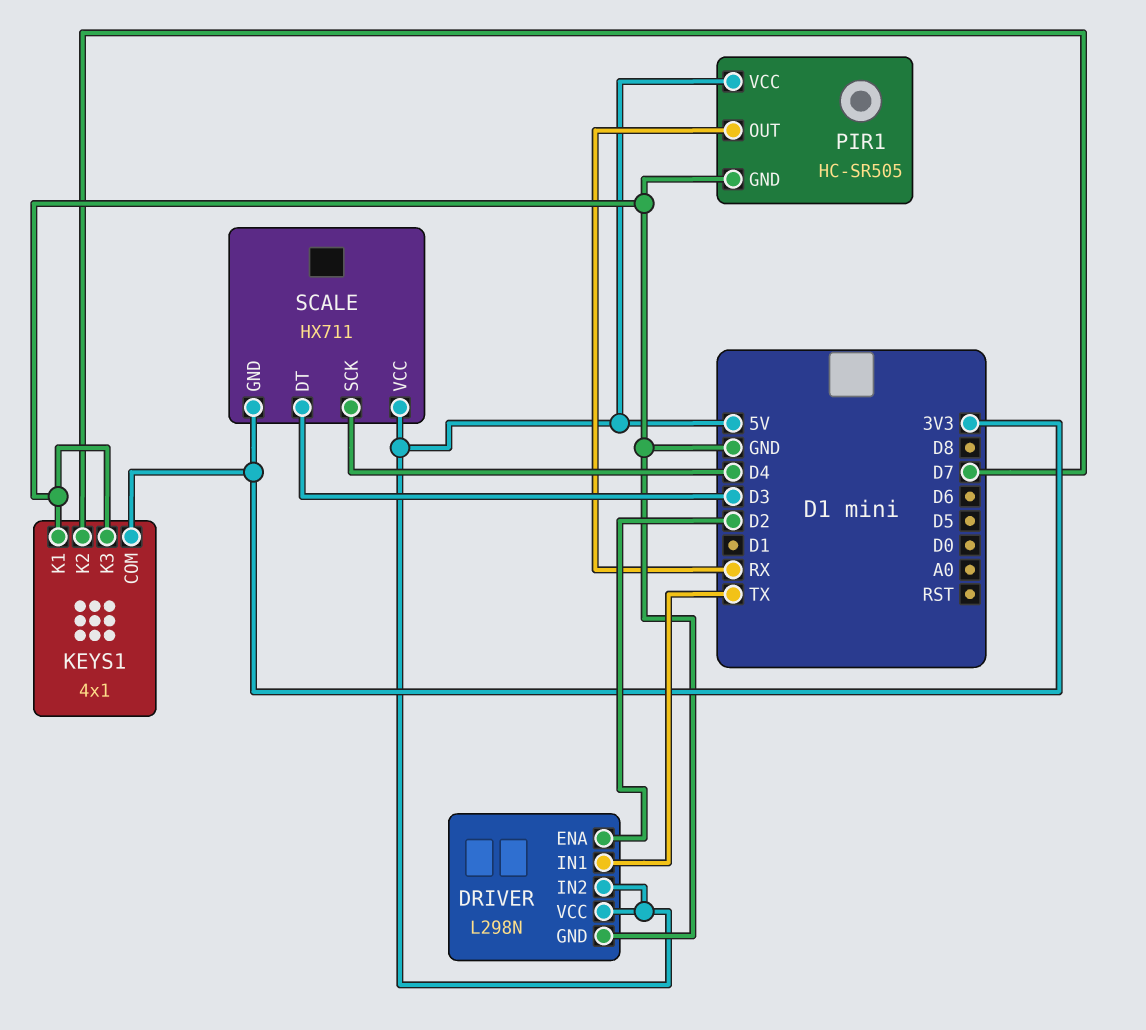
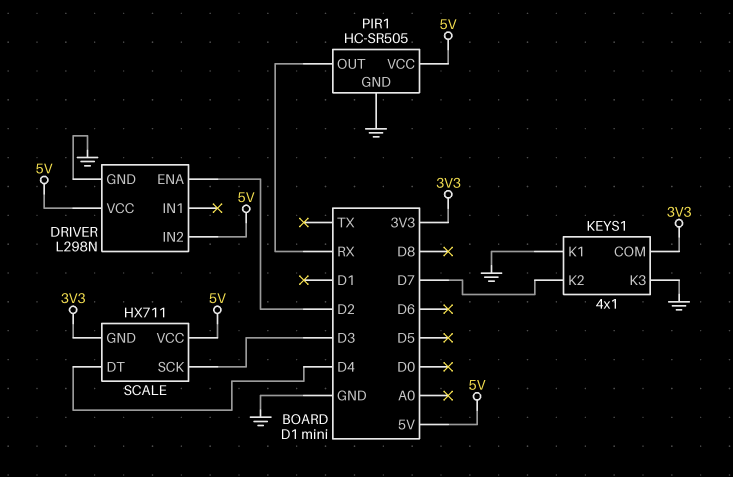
DRIVER pin IN1: TX -> none
SCALE pin DT: D3 -> D4
SCALE pin SCK: D4 -> D3

